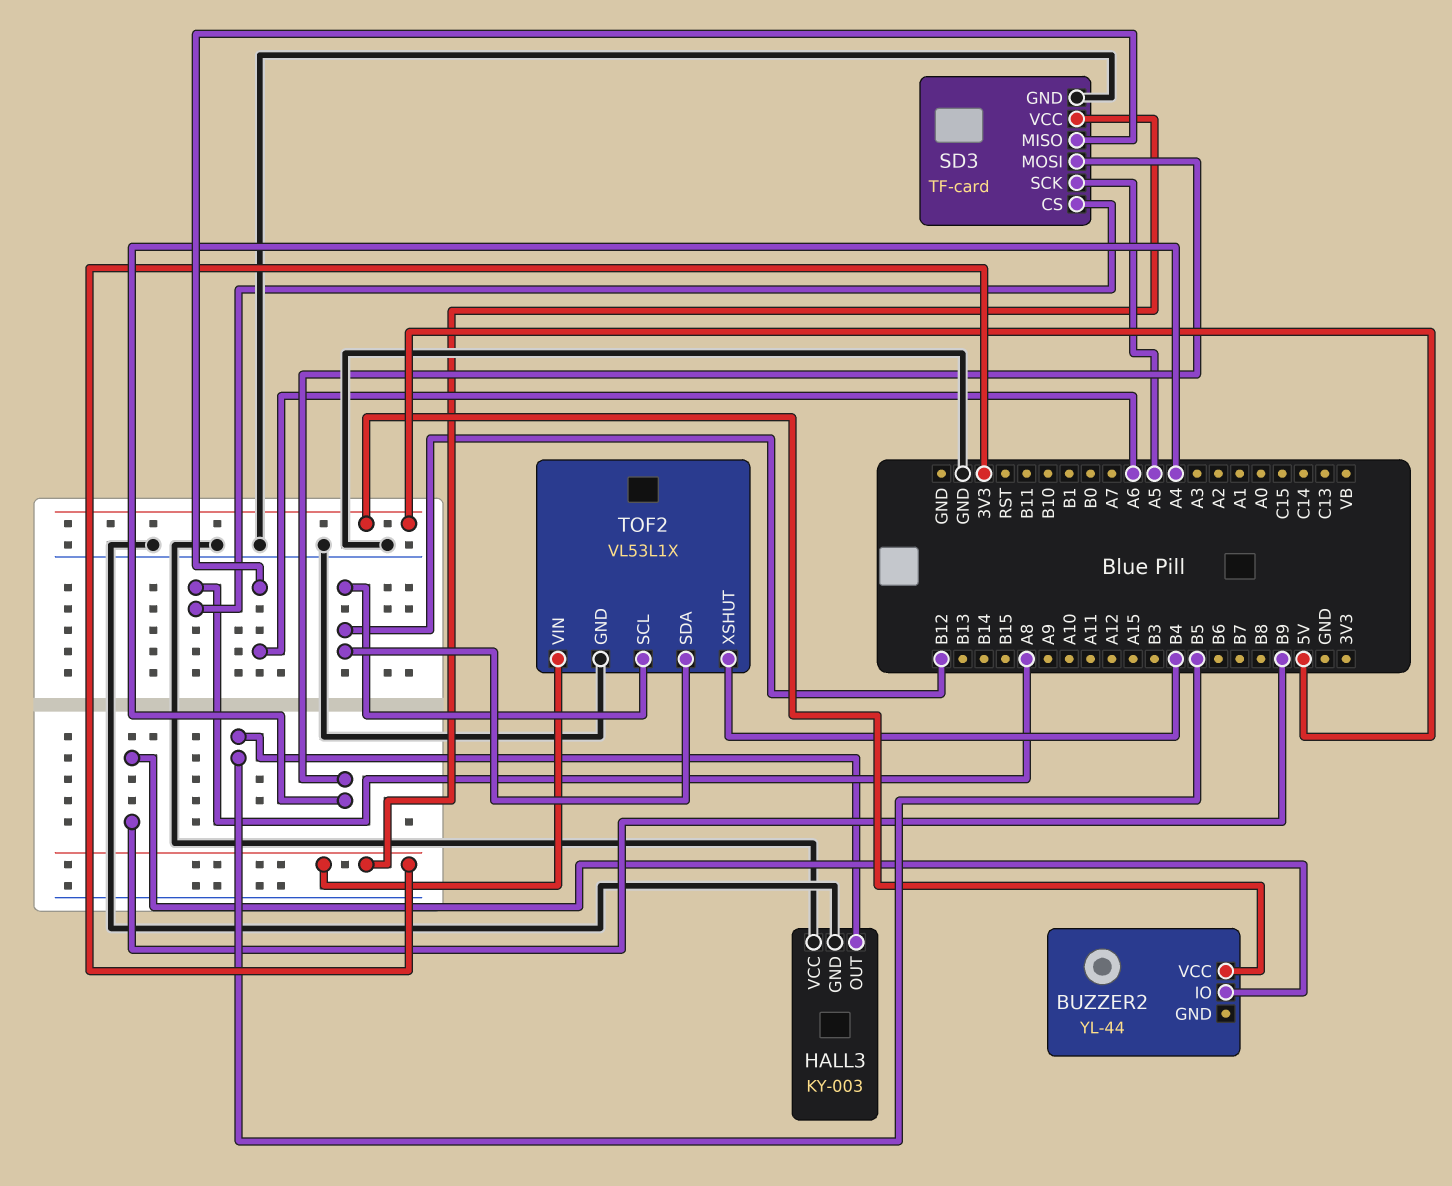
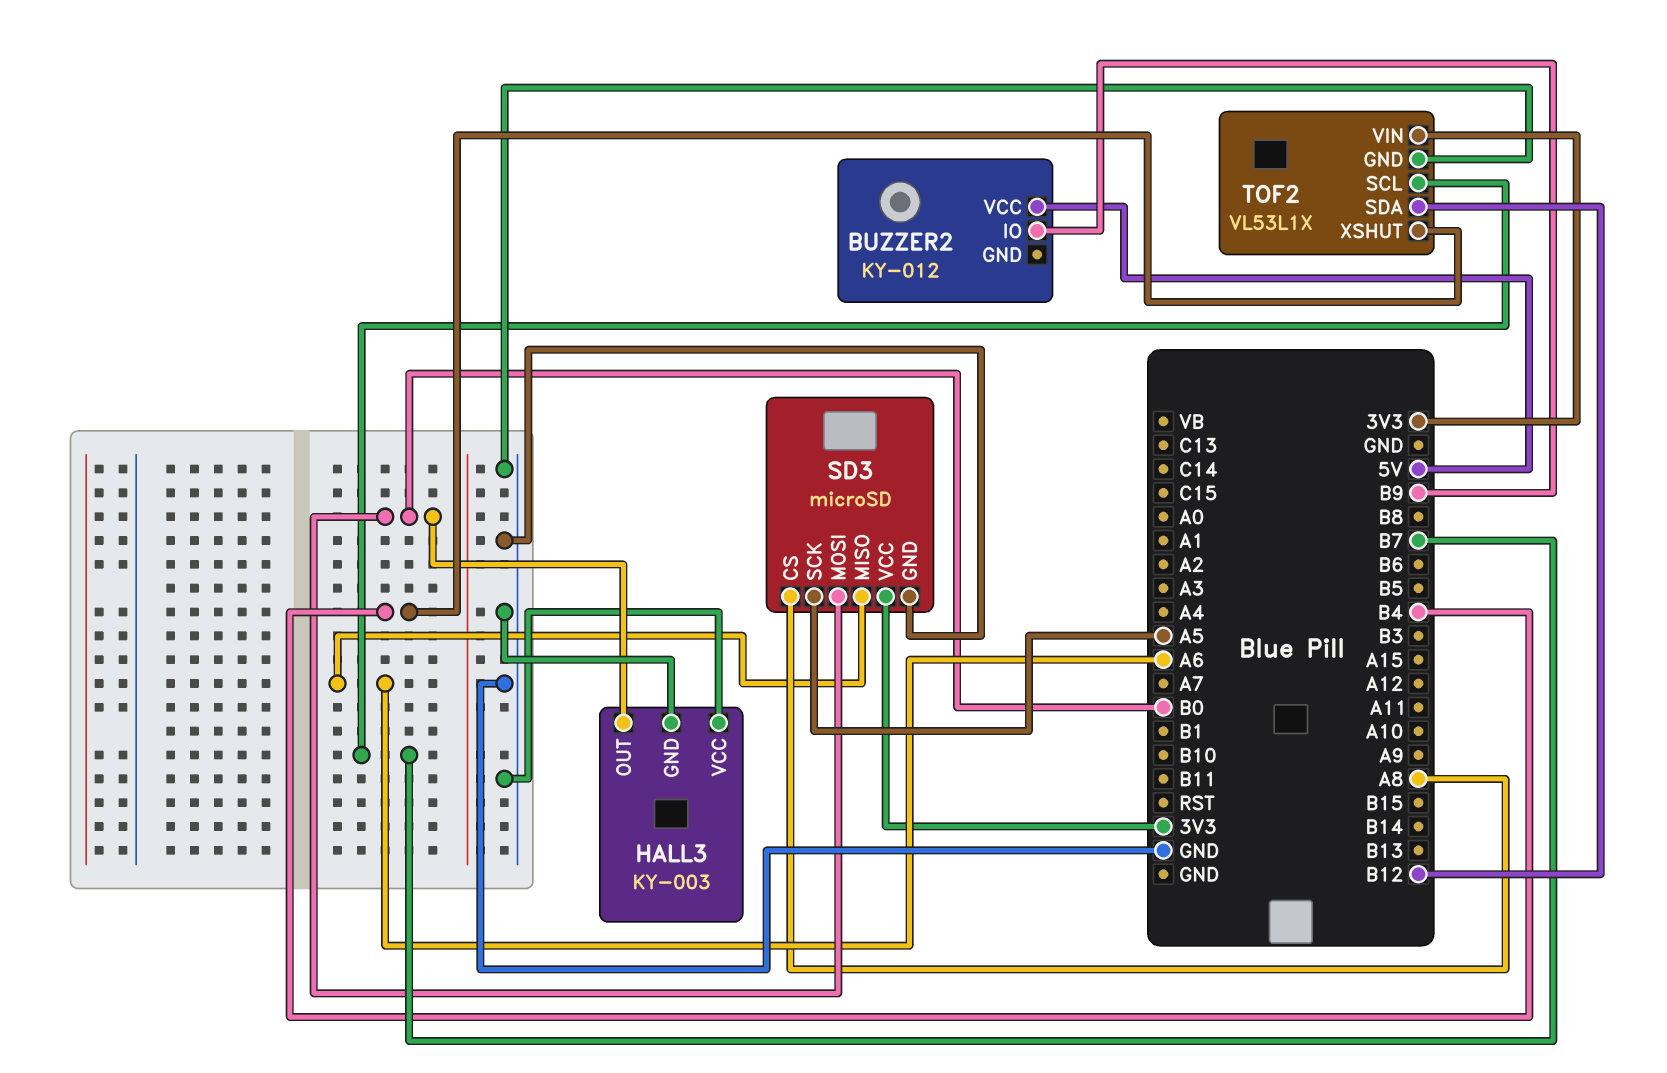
BUZZER2: YL-44 -> KY-012
HALL3 pin OUT: B5 -> B0
SD3: TF-card -> microSD
SD3 pin MOSI: A4 -> B0
TOF2 pin SCL: B12 -> B7

